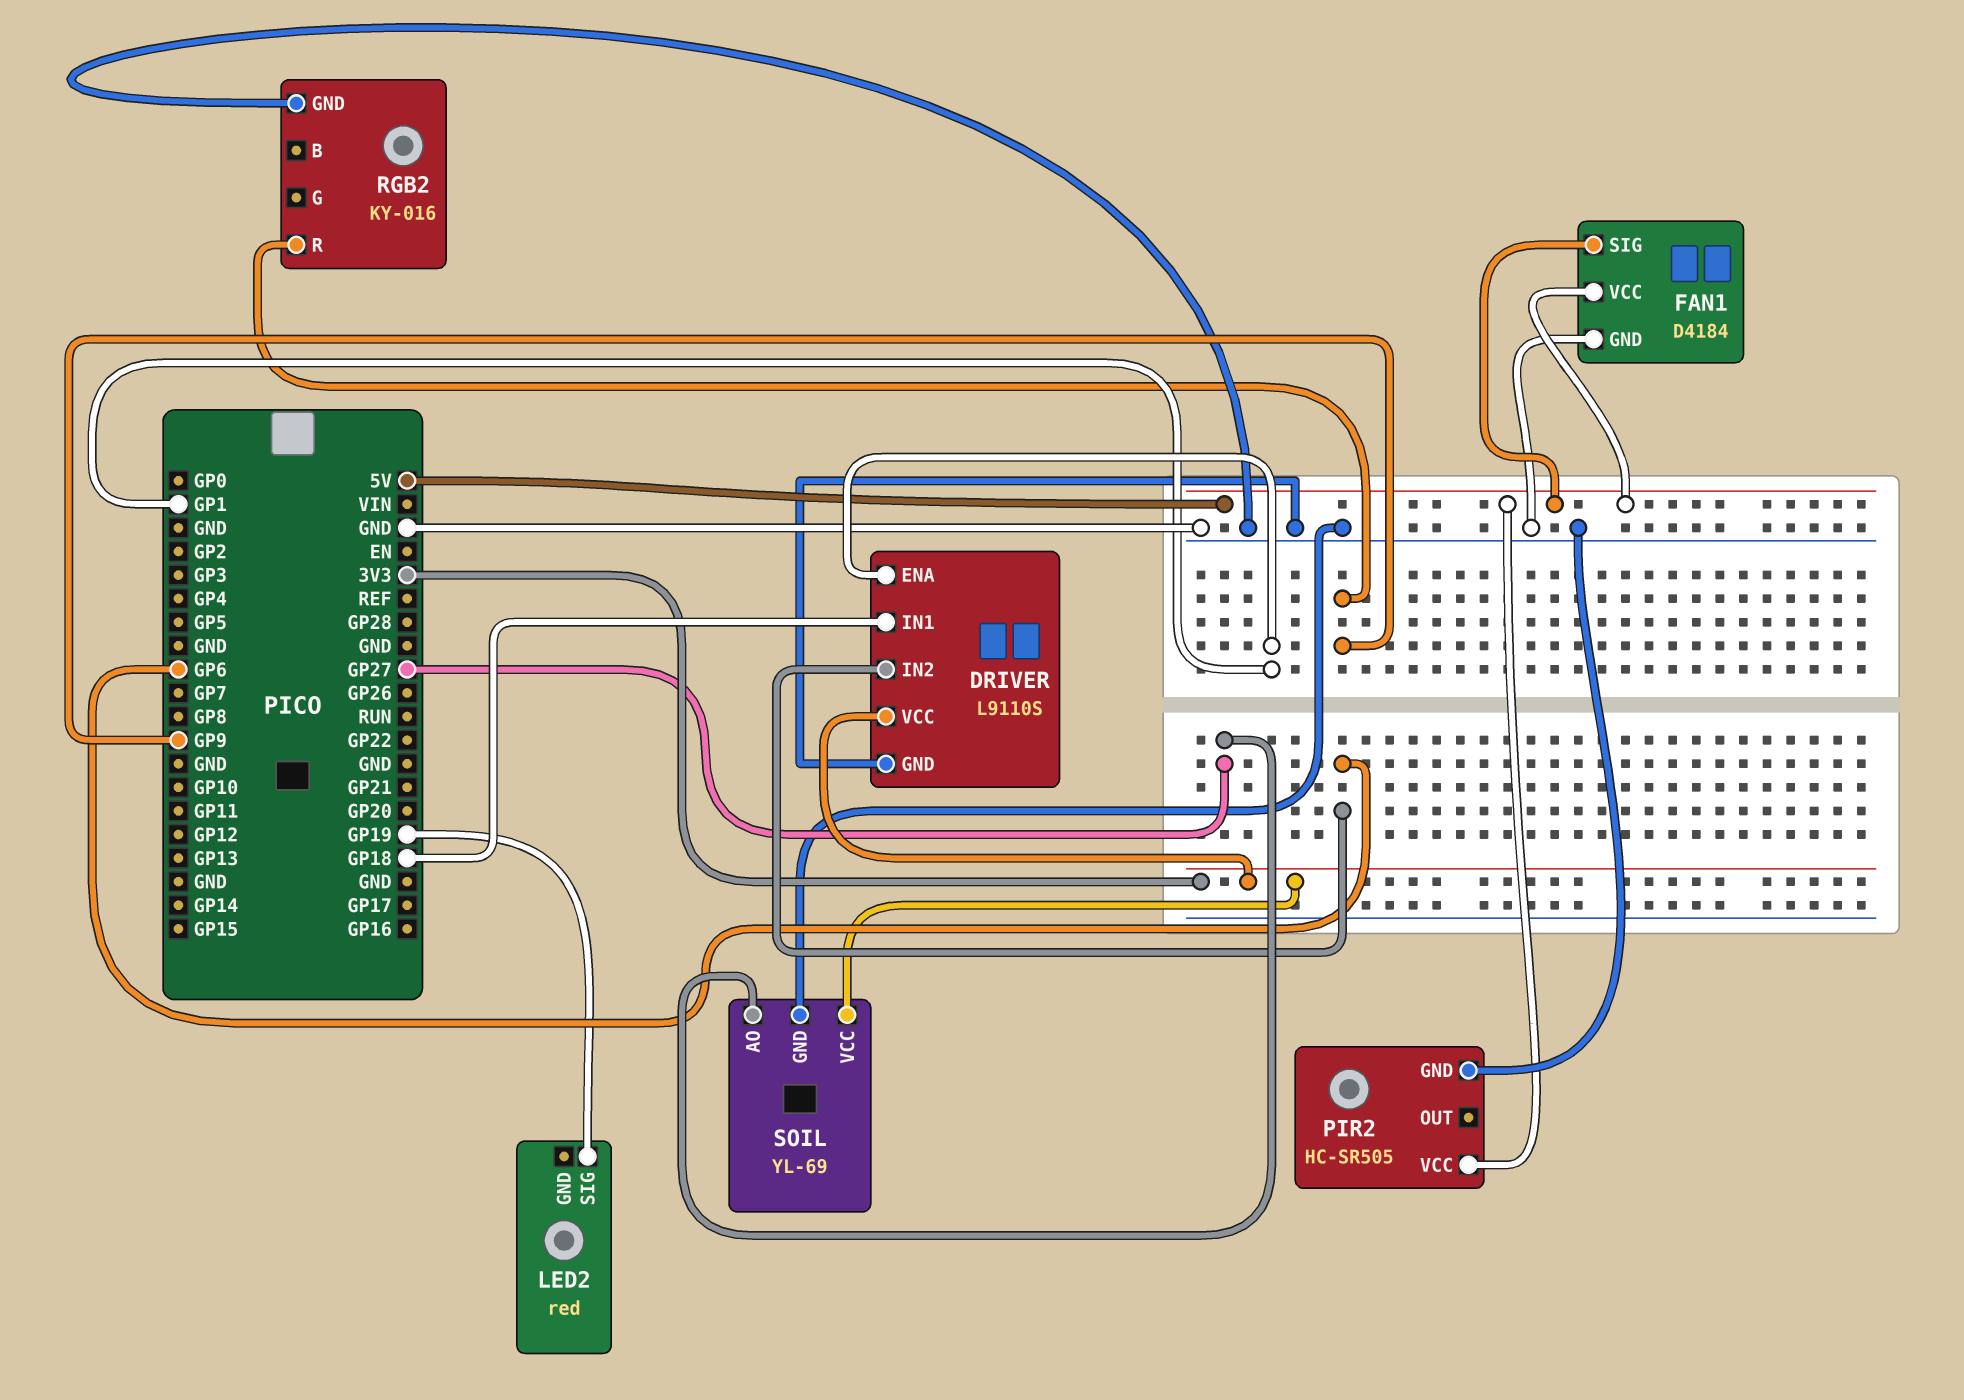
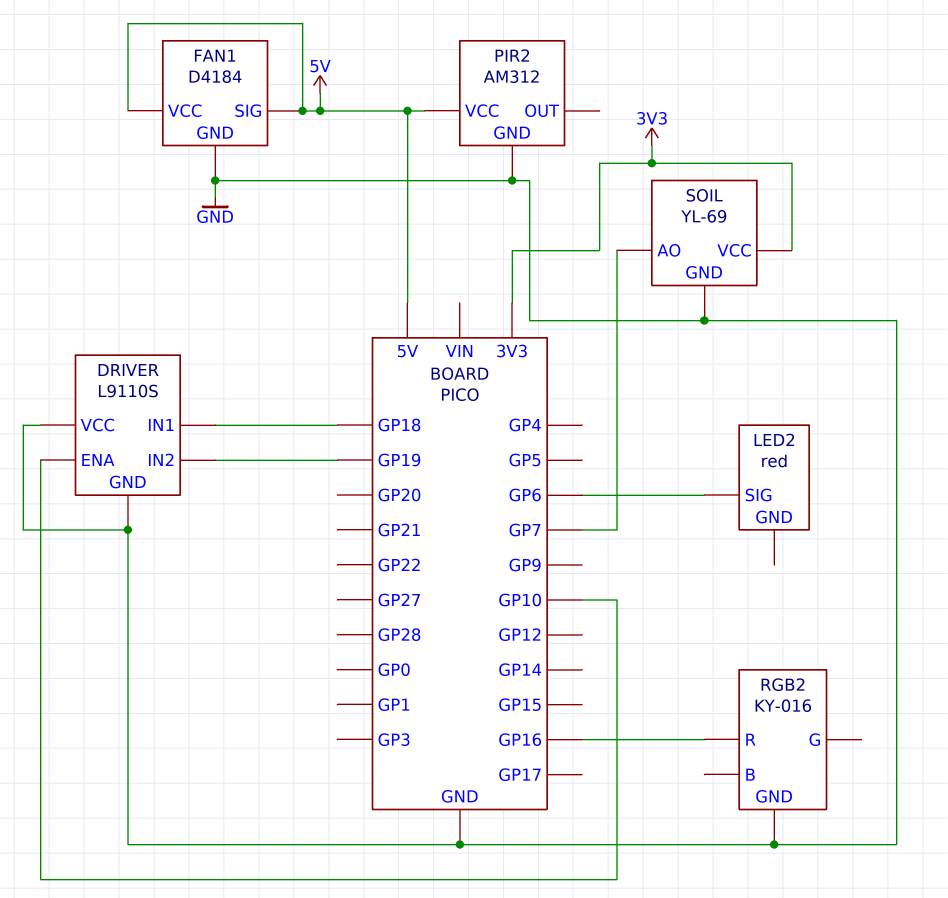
DRIVER pin ENA: GP1 -> GP10
DRIVER pin IN2: GP6 -> GP19
DRIVER pin VCC: 3V3 -> GND
LED2 pin SIG: GP19 -> GP6
PIR2: HC-SR505 -> AM312
RGB2 pin R: GP9 -> GP16
SOIL pin AO: GP27 -> GP7

